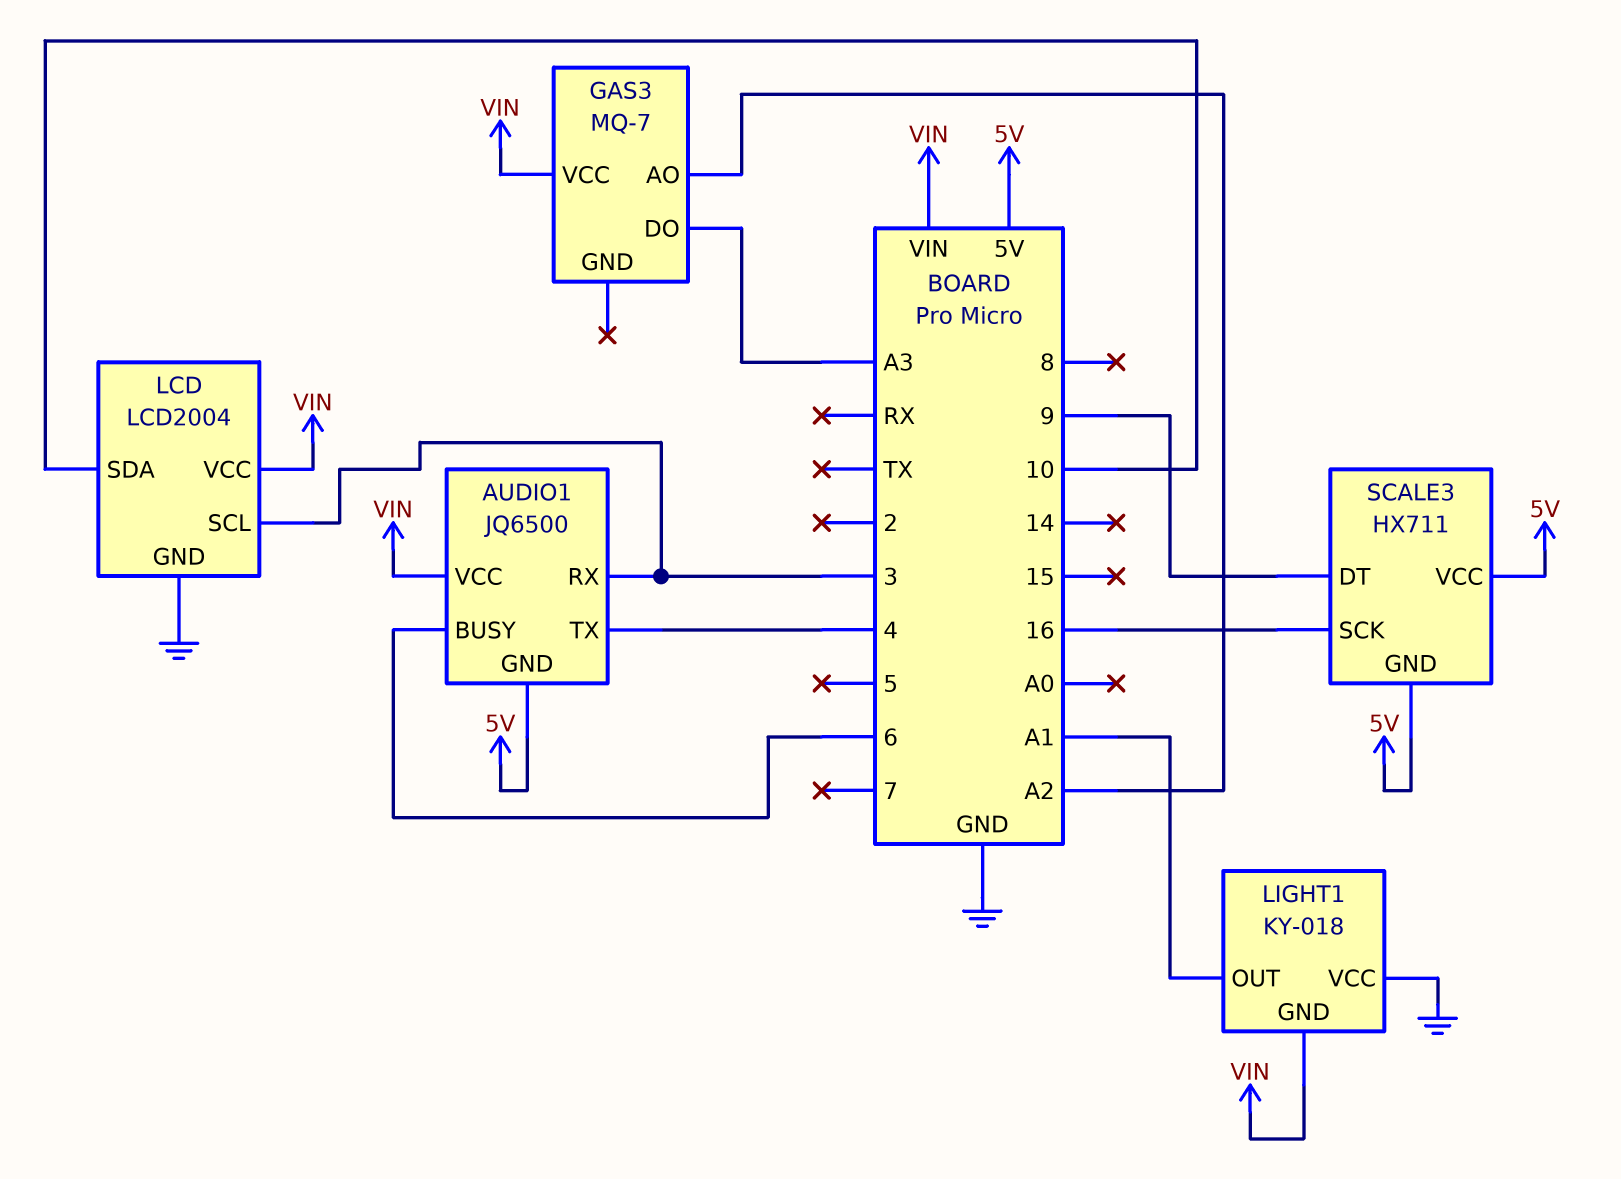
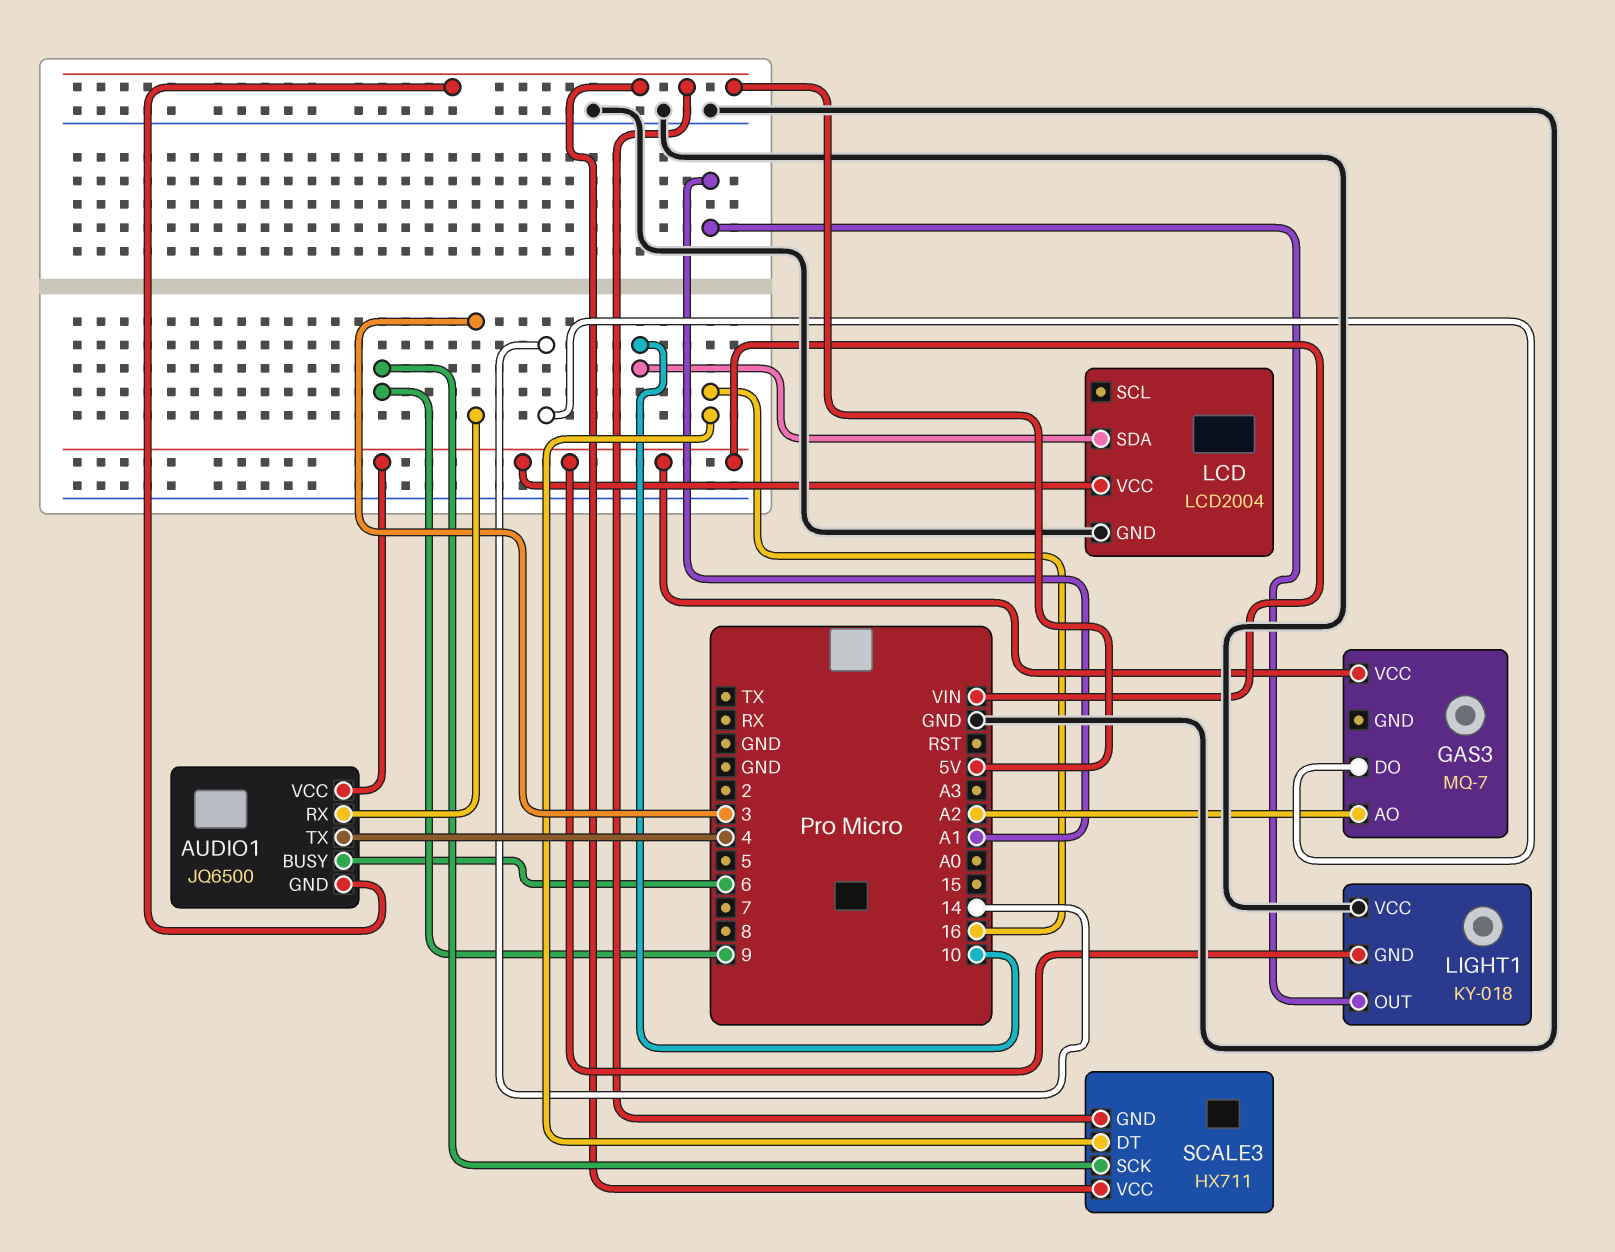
GAS3 pin DO: A3 -> 14
LCD pin SCL: 3 -> none
SCALE3 pin DT: 9 -> 16
SCALE3 pin SCK: 16 -> 9

